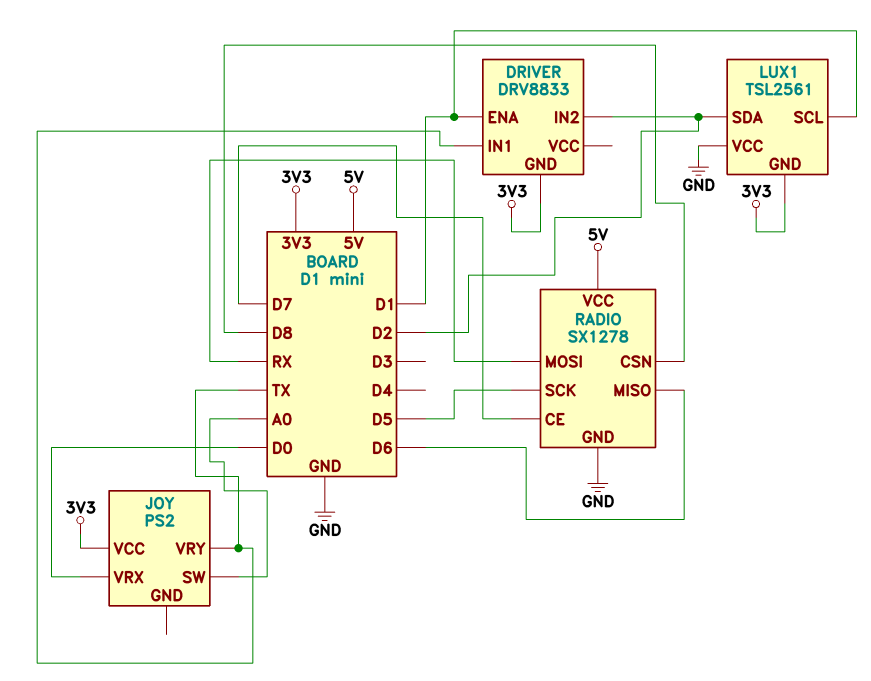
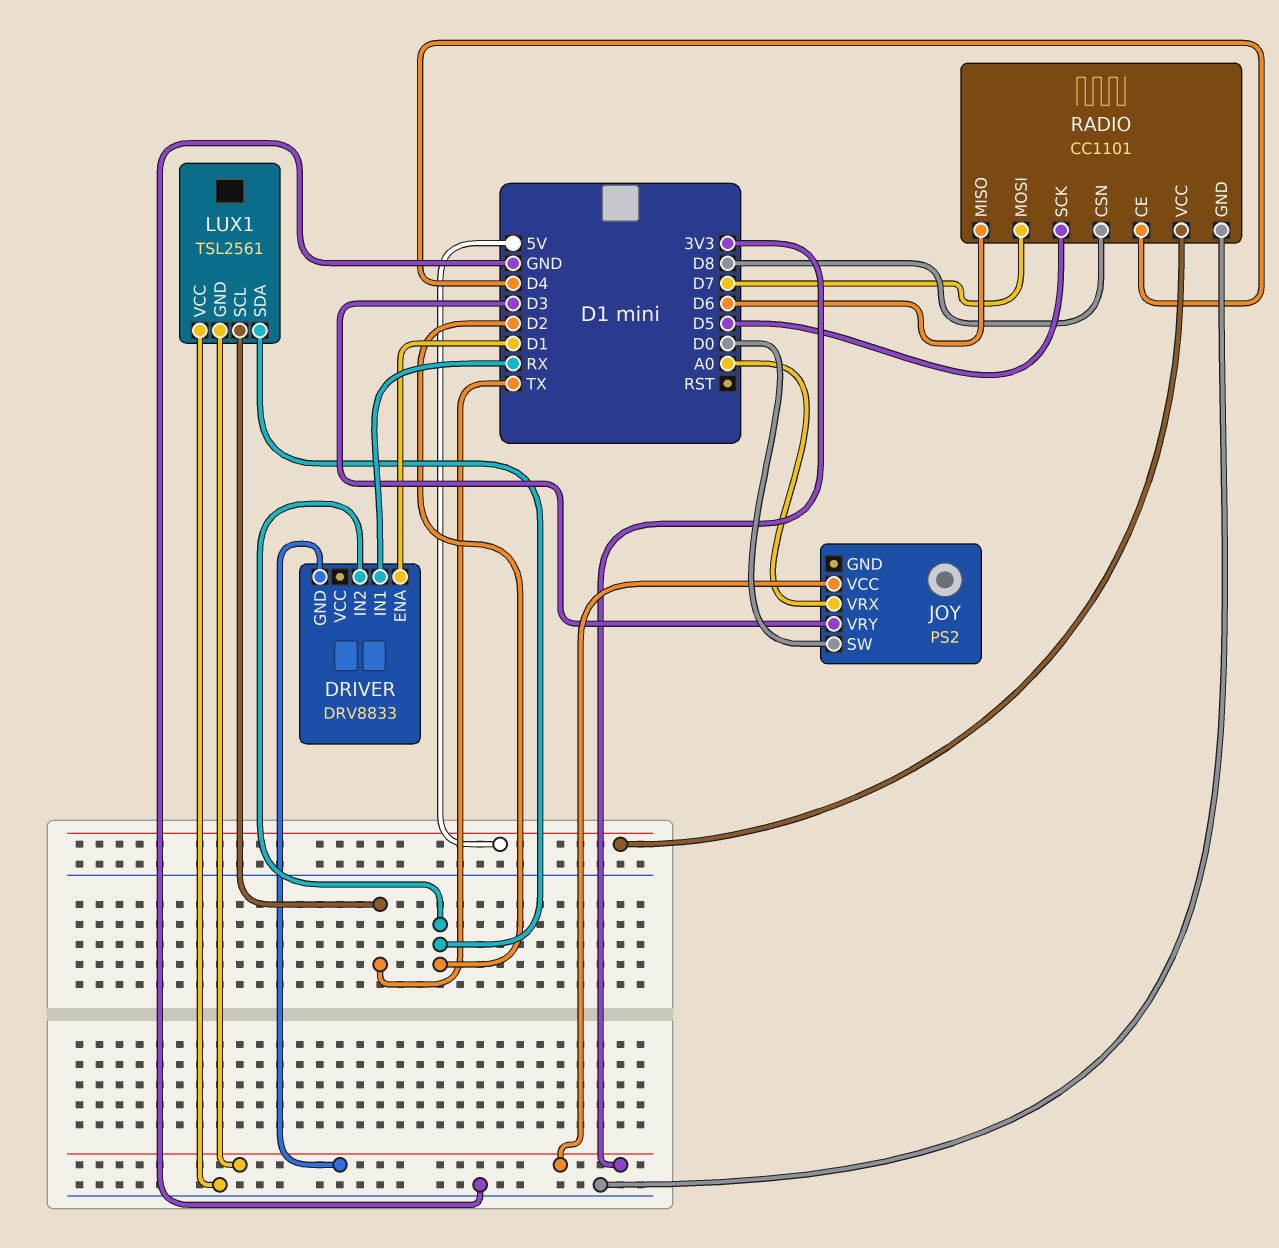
DRIVER pin IN1: TX -> RX
JOY pin SW: A0 -> D0
JOY pin VRX: D0 -> A0
JOY pin VRY: TX -> D3
LUX1 pin SCL: D1 -> TX
RADIO: SX1278 -> CC1101
RADIO pin CE: D7 -> D4
RADIO pin MOSI: RX -> D7

